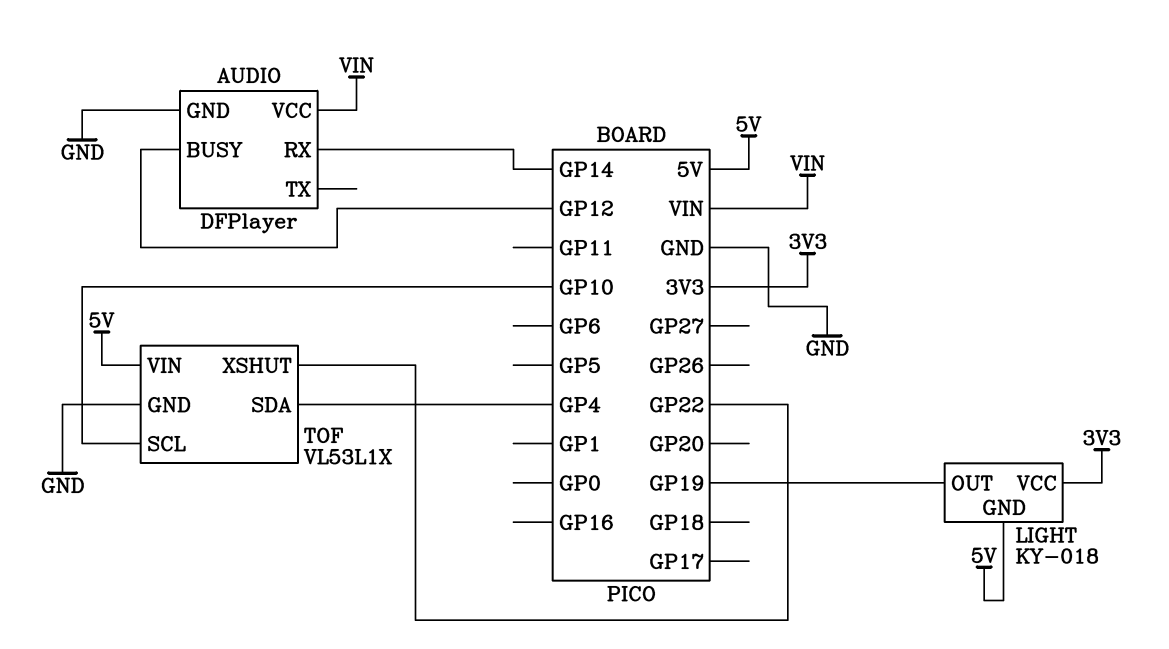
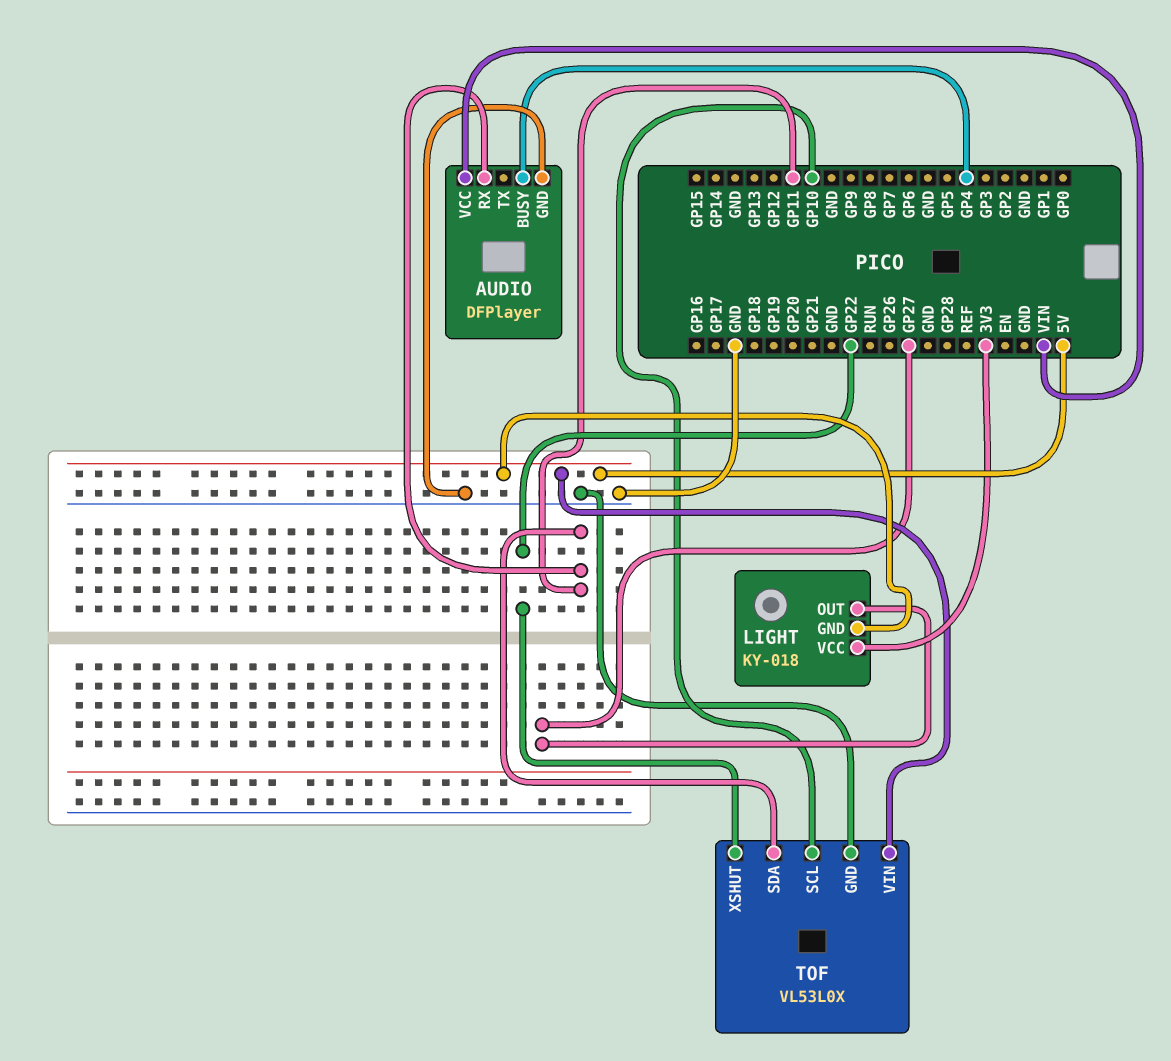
AUDIO pin BUSY: GP12 -> GP4
AUDIO pin RX: GP14 -> GP11
LIGHT pin OUT: GP19 -> GP27
TOF: VL53L1X -> VL53L0X
TOF pin SDA: GP4 -> GP11

